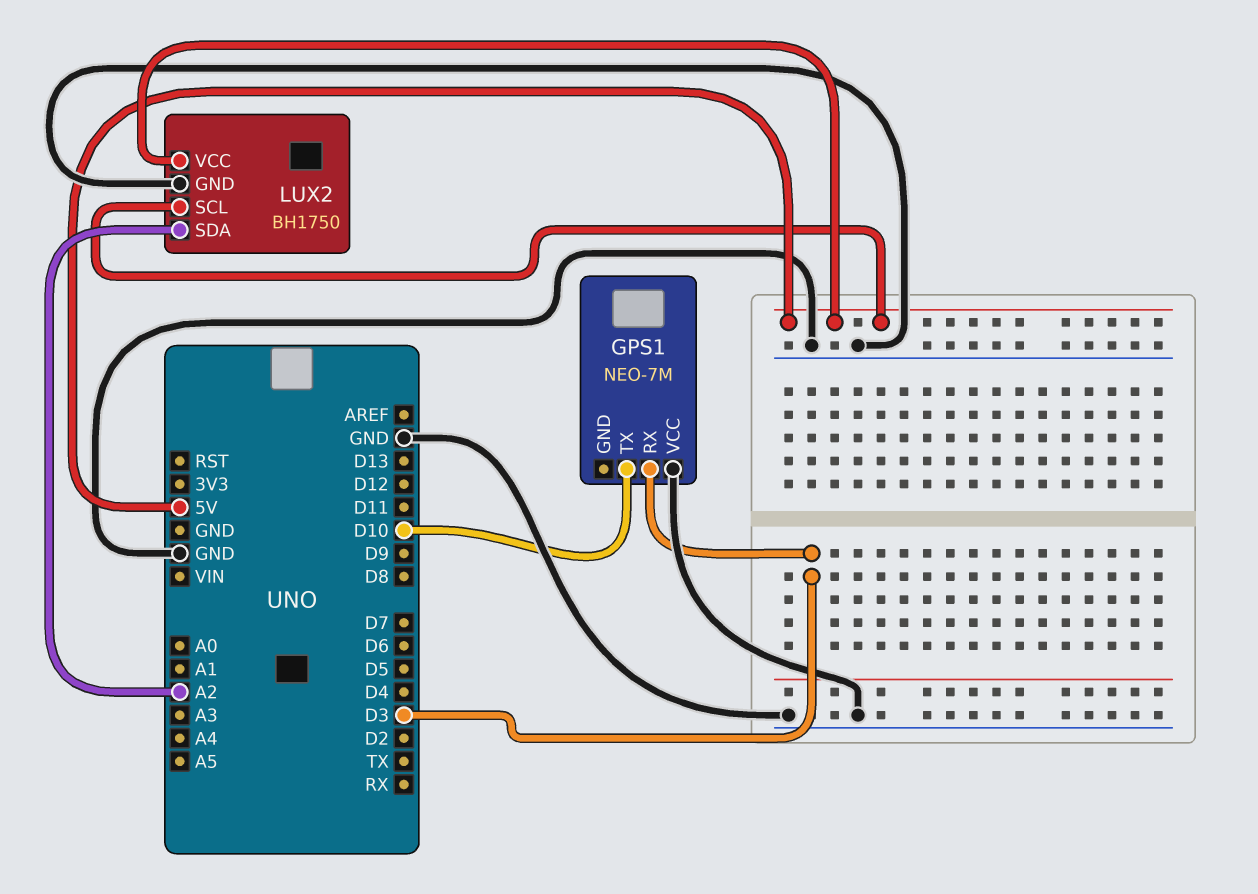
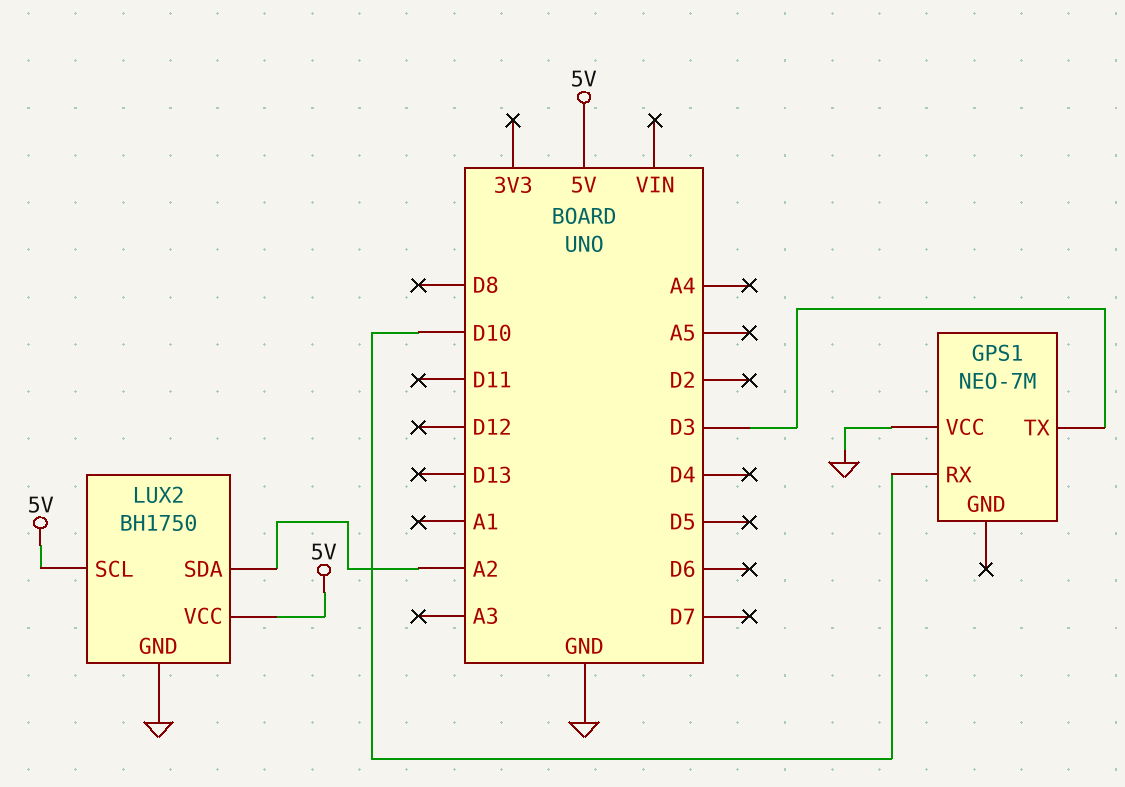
GPS1 pin RX: D3 -> D10
GPS1 pin TX: D10 -> D3

